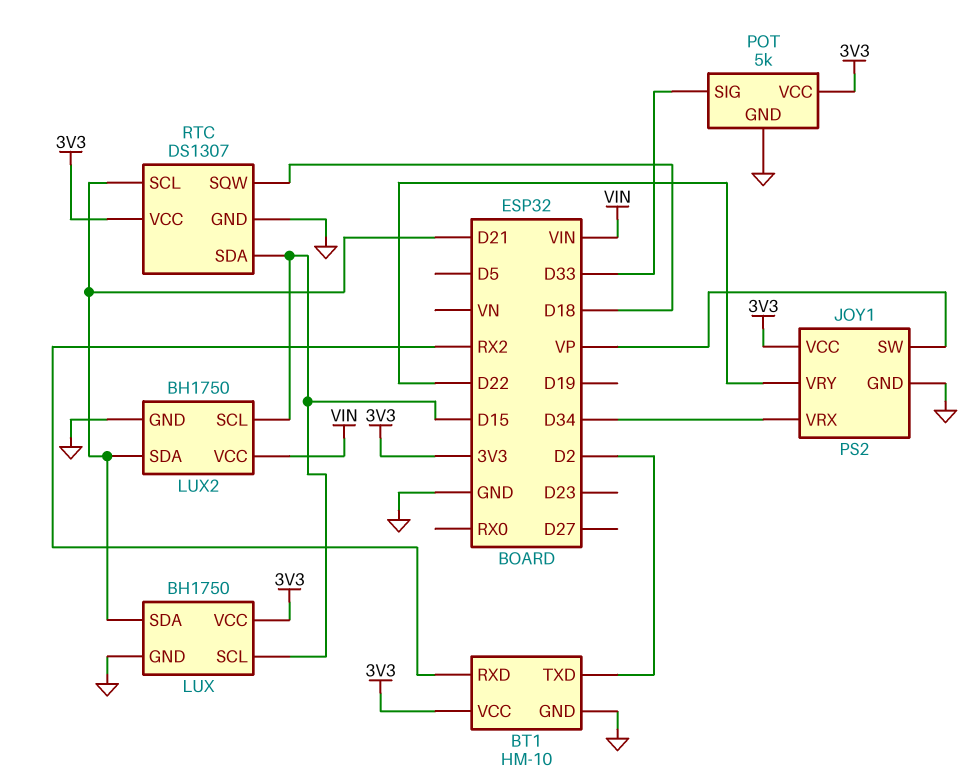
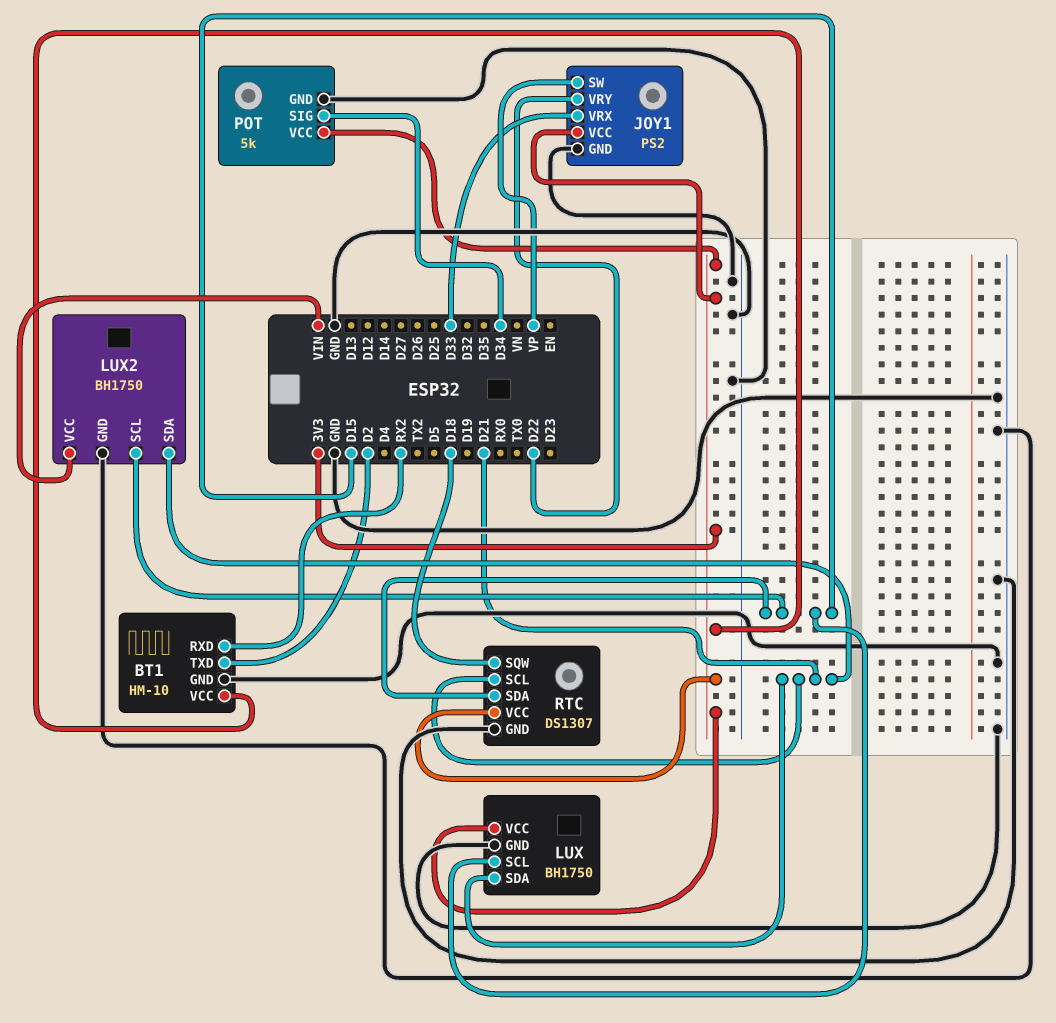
JOY1 pin VRX: D34 -> D33
POT pin SIG: D33 -> D34

